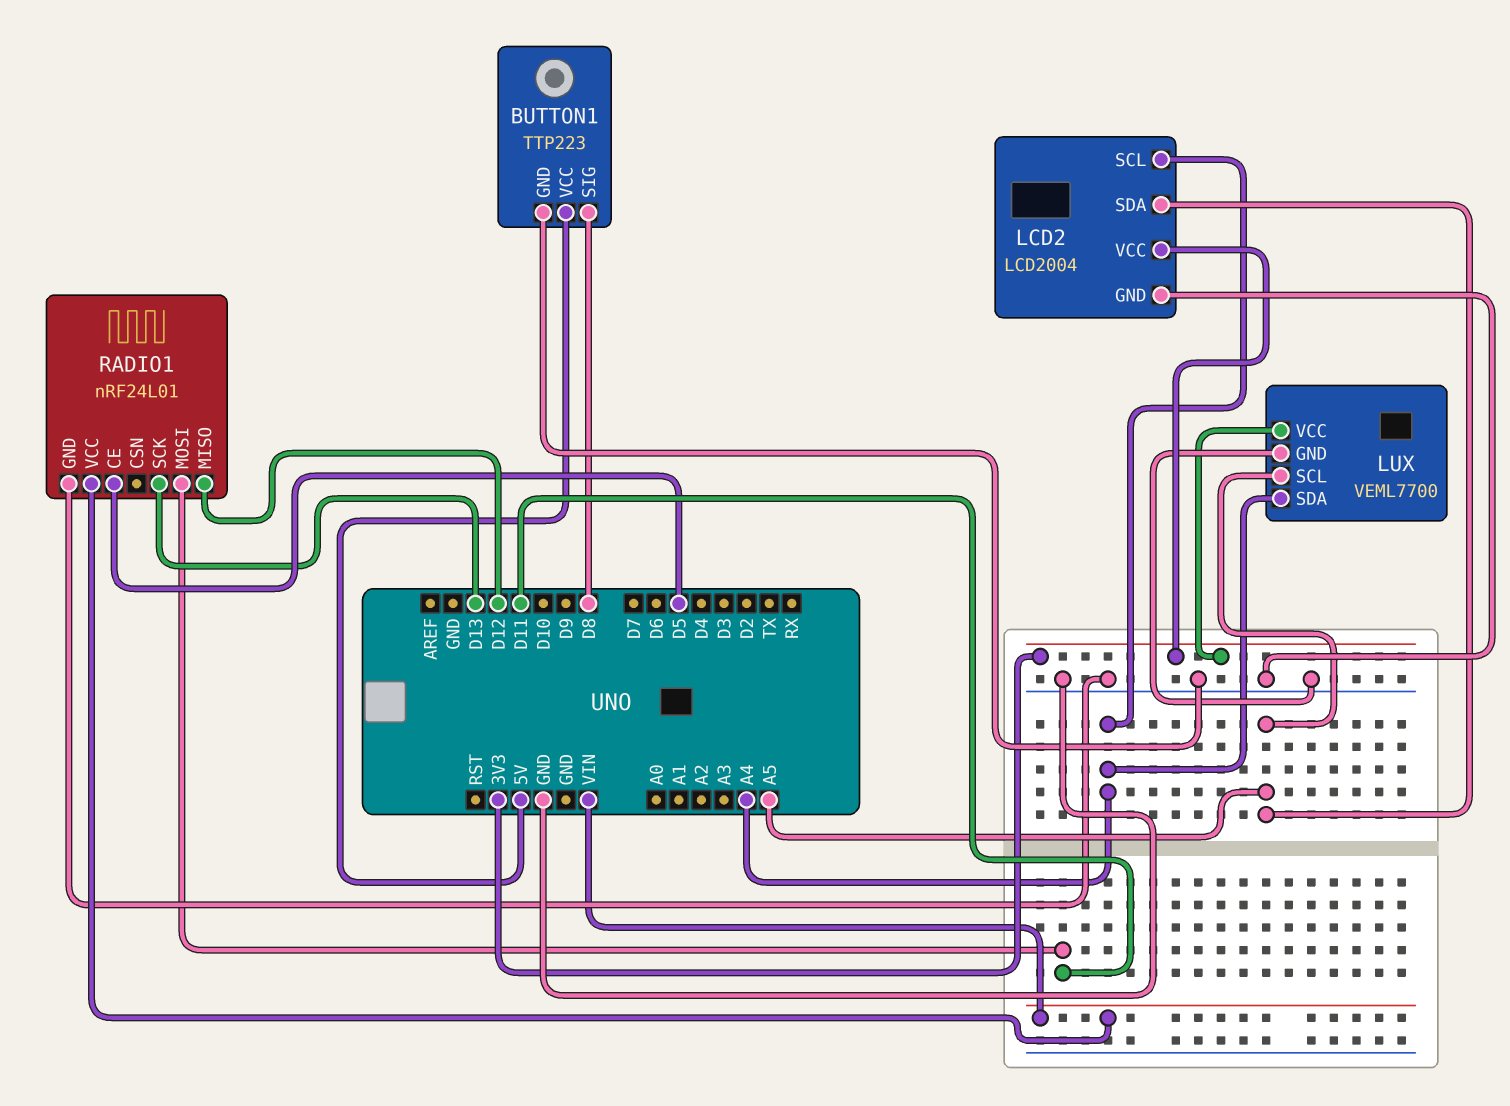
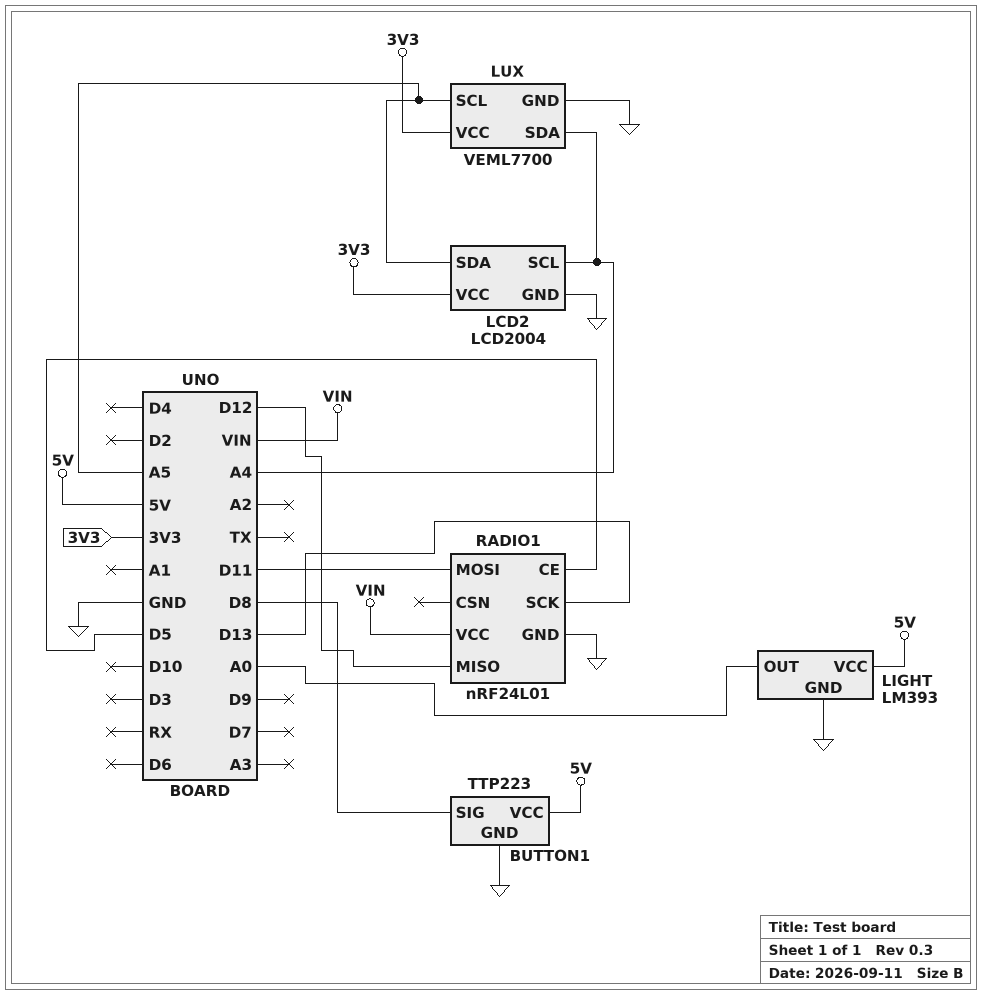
LIGHT: none -> LM393
LIGHT pin GND: none -> GND
LIGHT pin OUT: none -> A0
LIGHT pin VCC: none -> 5V

